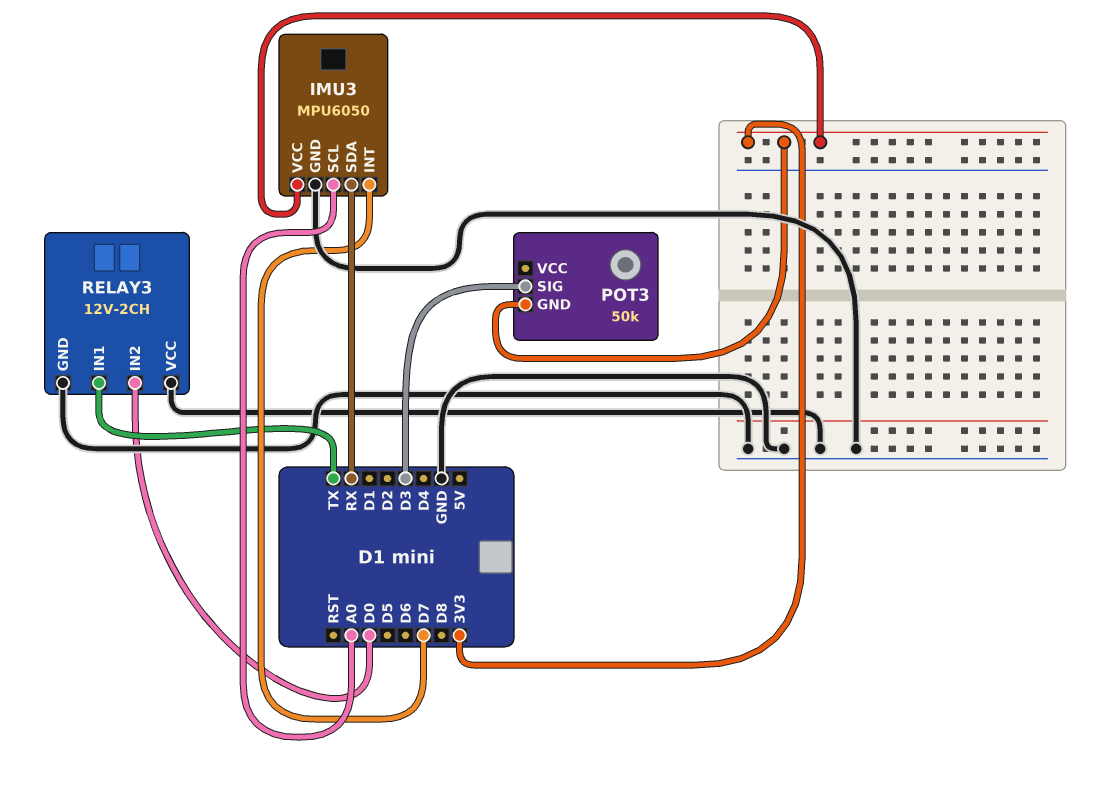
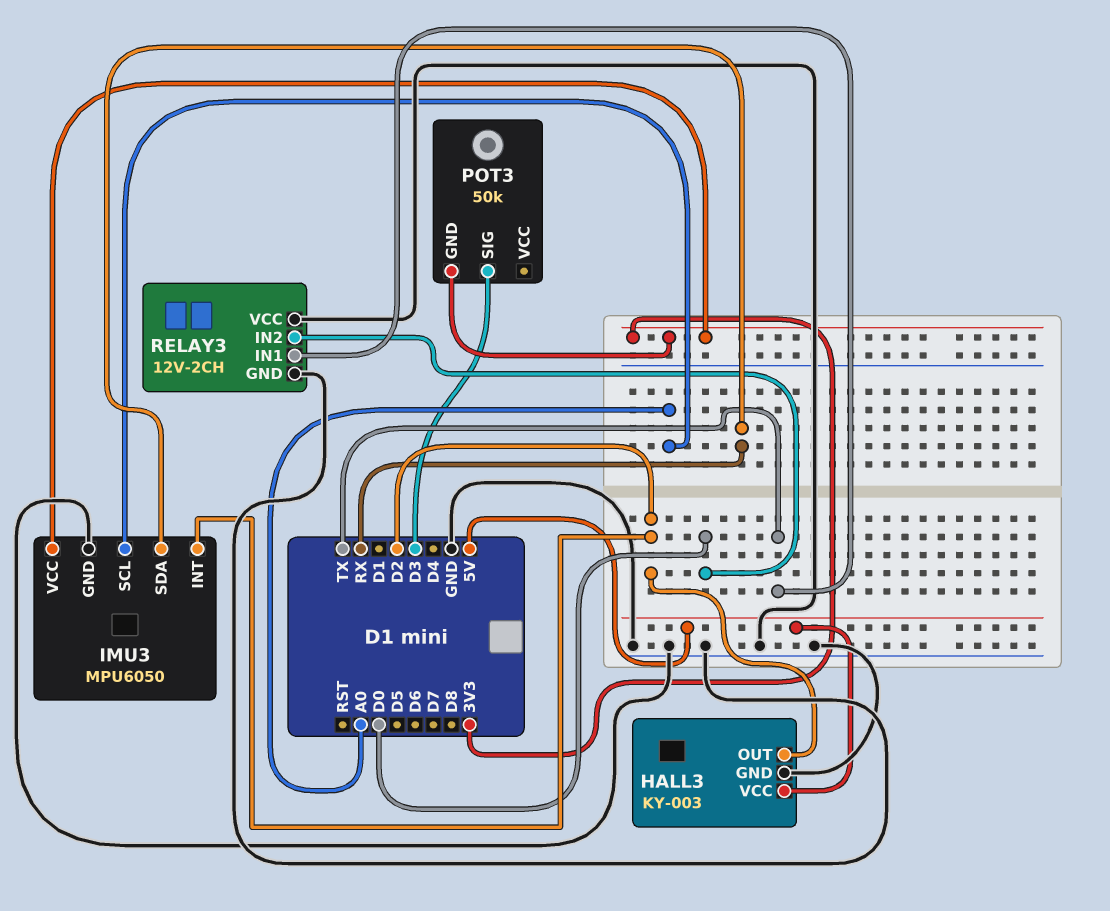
HALL3: none -> KY-003
HALL3 pin GND: none -> GND
HALL3 pin OUT: none -> D2
HALL3 pin VCC: none -> 5V
IMU3 pin INT: D7 -> D2

